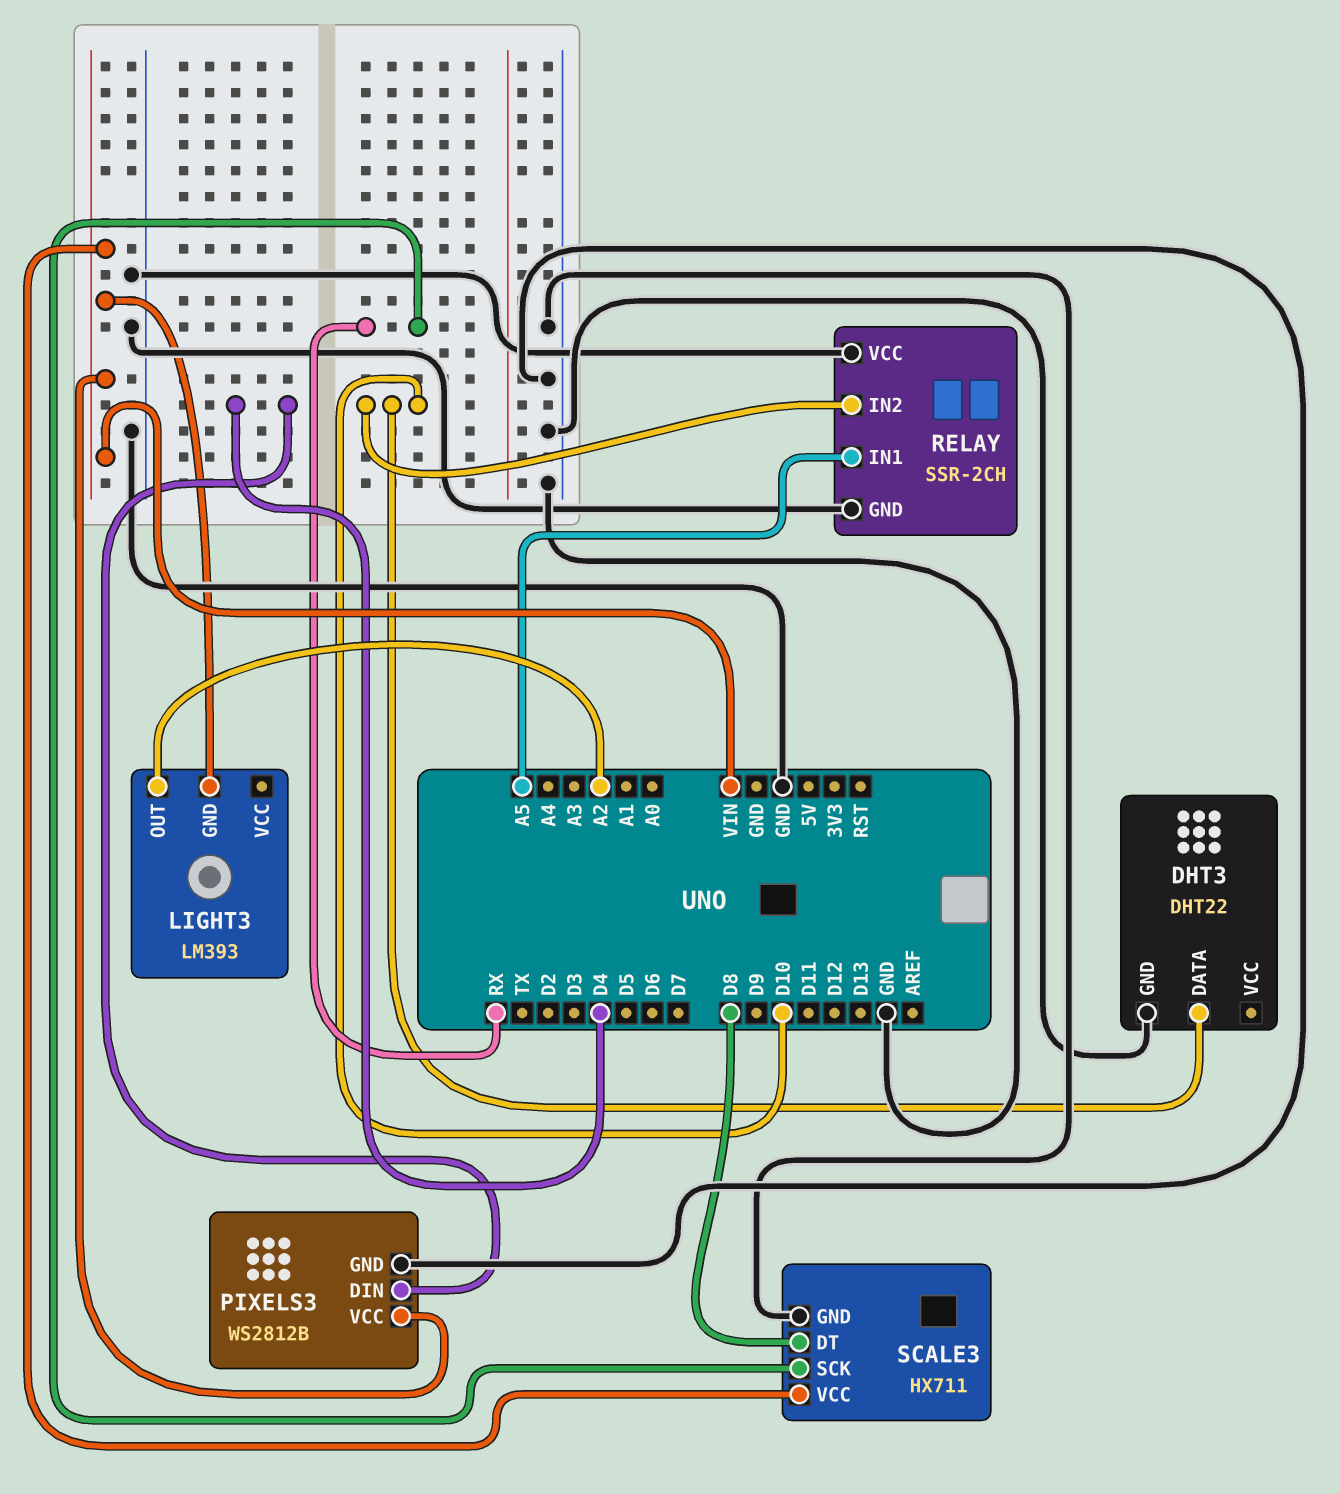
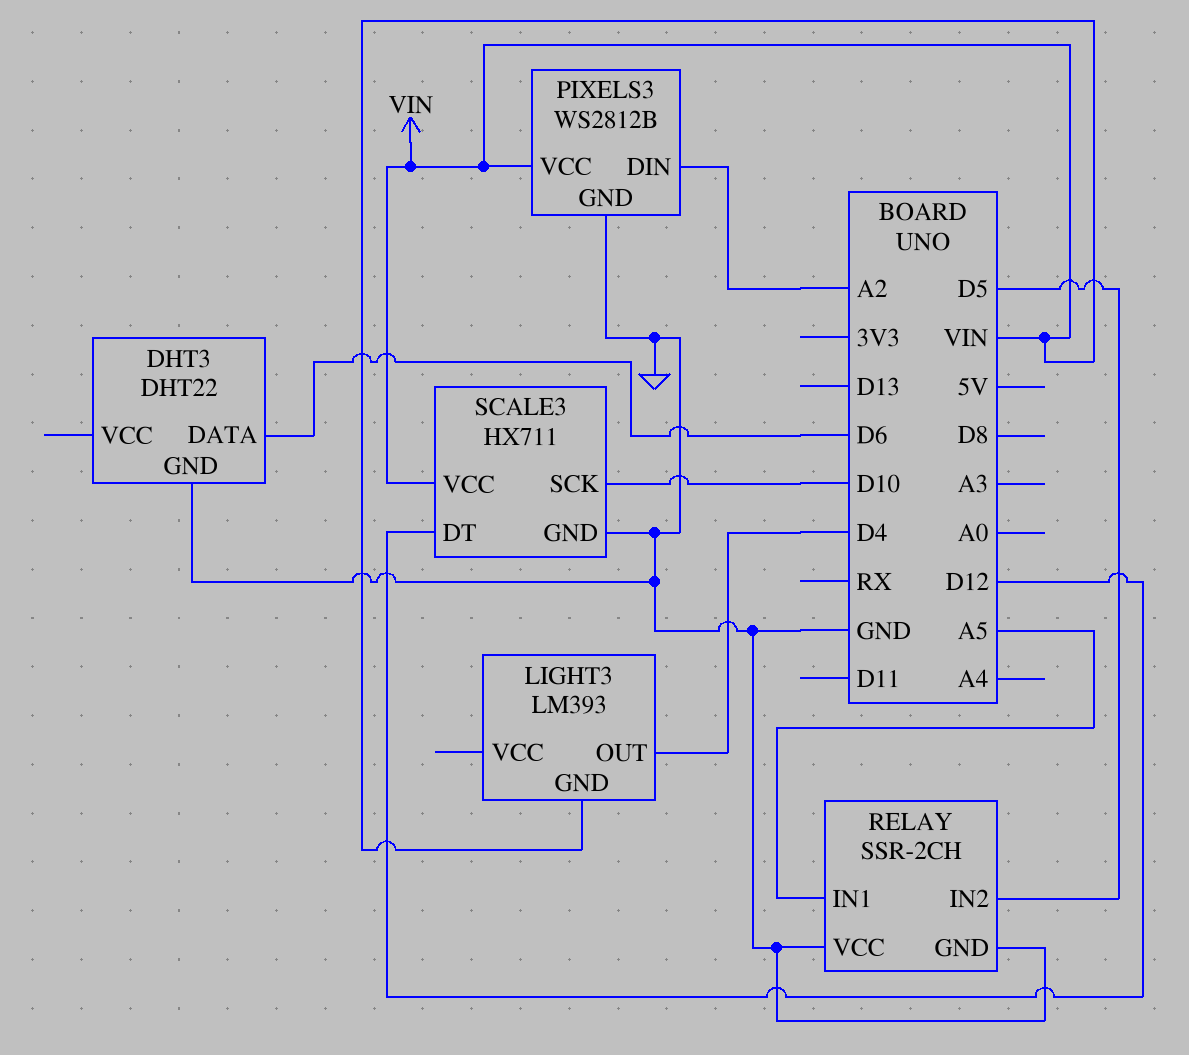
DHT3 pin DATA: D10 -> D6
LIGHT3 pin OUT: A2 -> D4
PIXELS3 pin DIN: D4 -> A2
RELAY pin IN2: D10 -> D5
SCALE3 pin DT: D8 -> D12
SCALE3 pin SCK: RX -> D10

